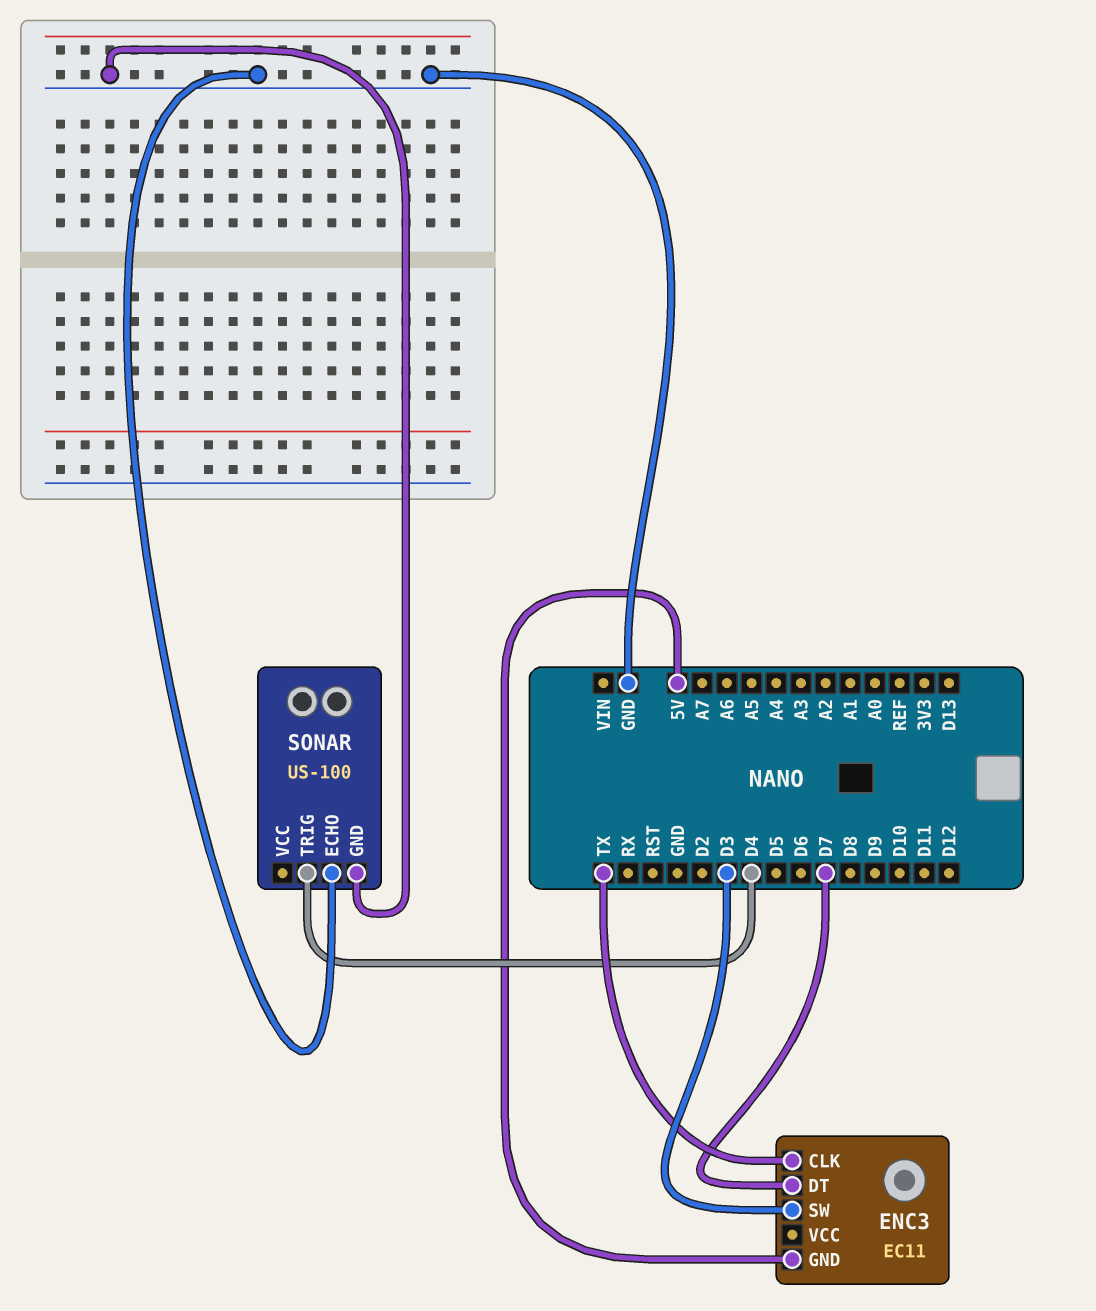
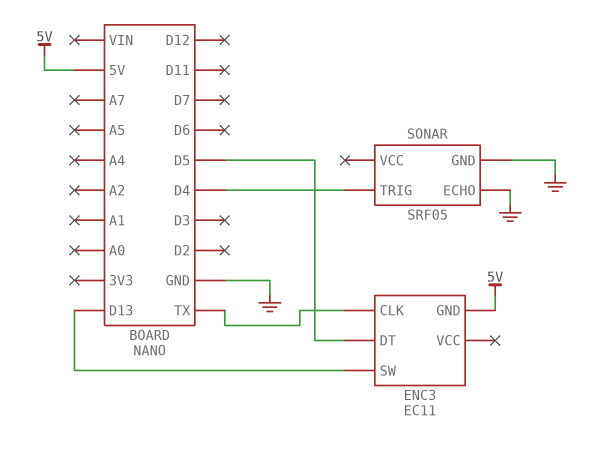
ENC3 pin DT: D7 -> D5
ENC3 pin SW: D3 -> D13
SONAR: US-100 -> SRF05

